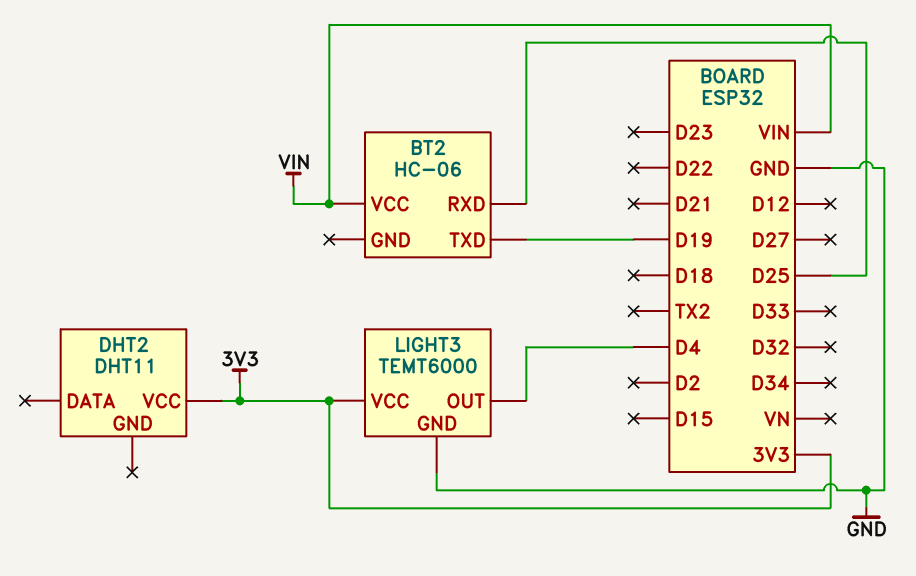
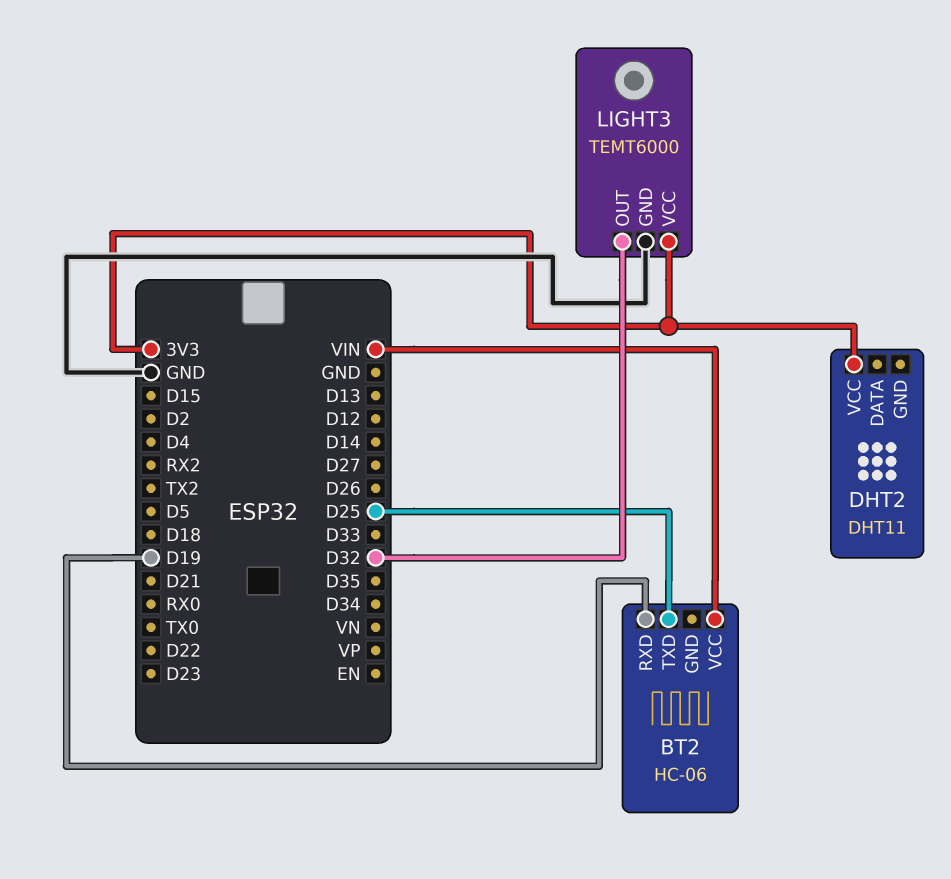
BT2 pin RXD: D25 -> D19
BT2 pin TXD: D19 -> D25
LIGHT3 pin OUT: D4 -> D32

